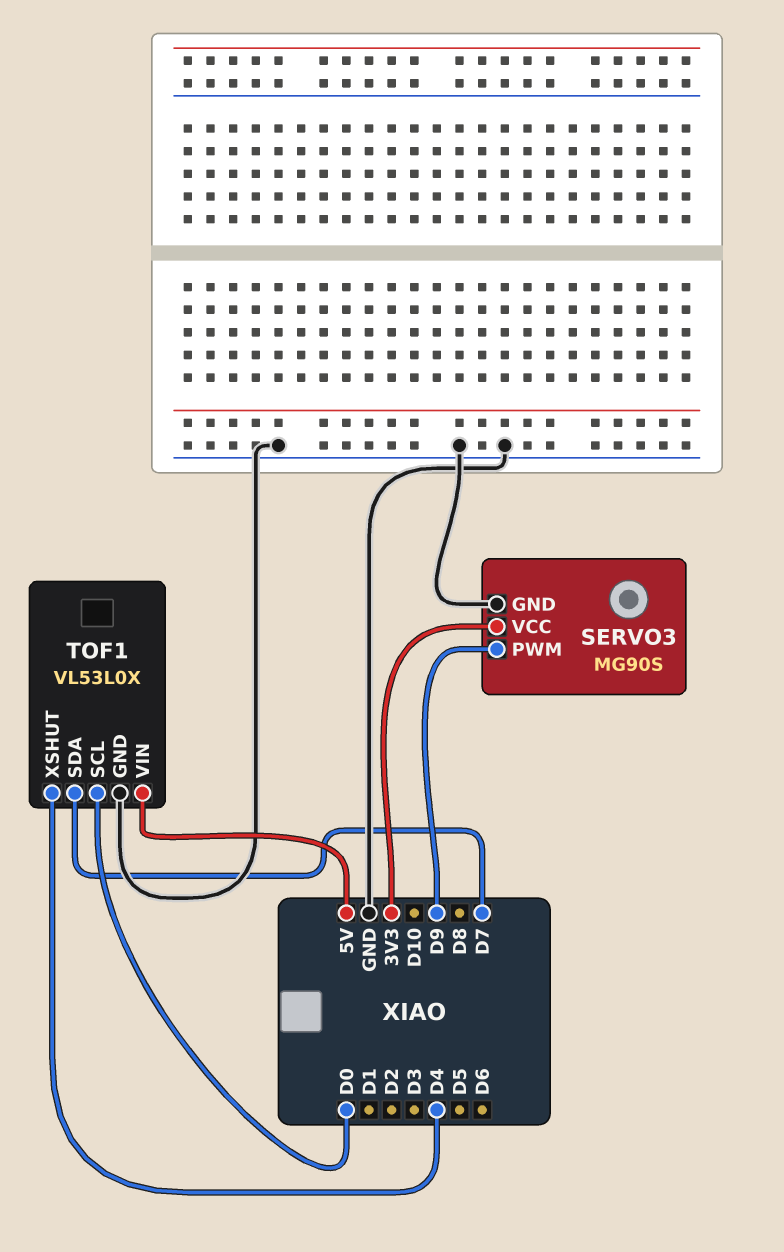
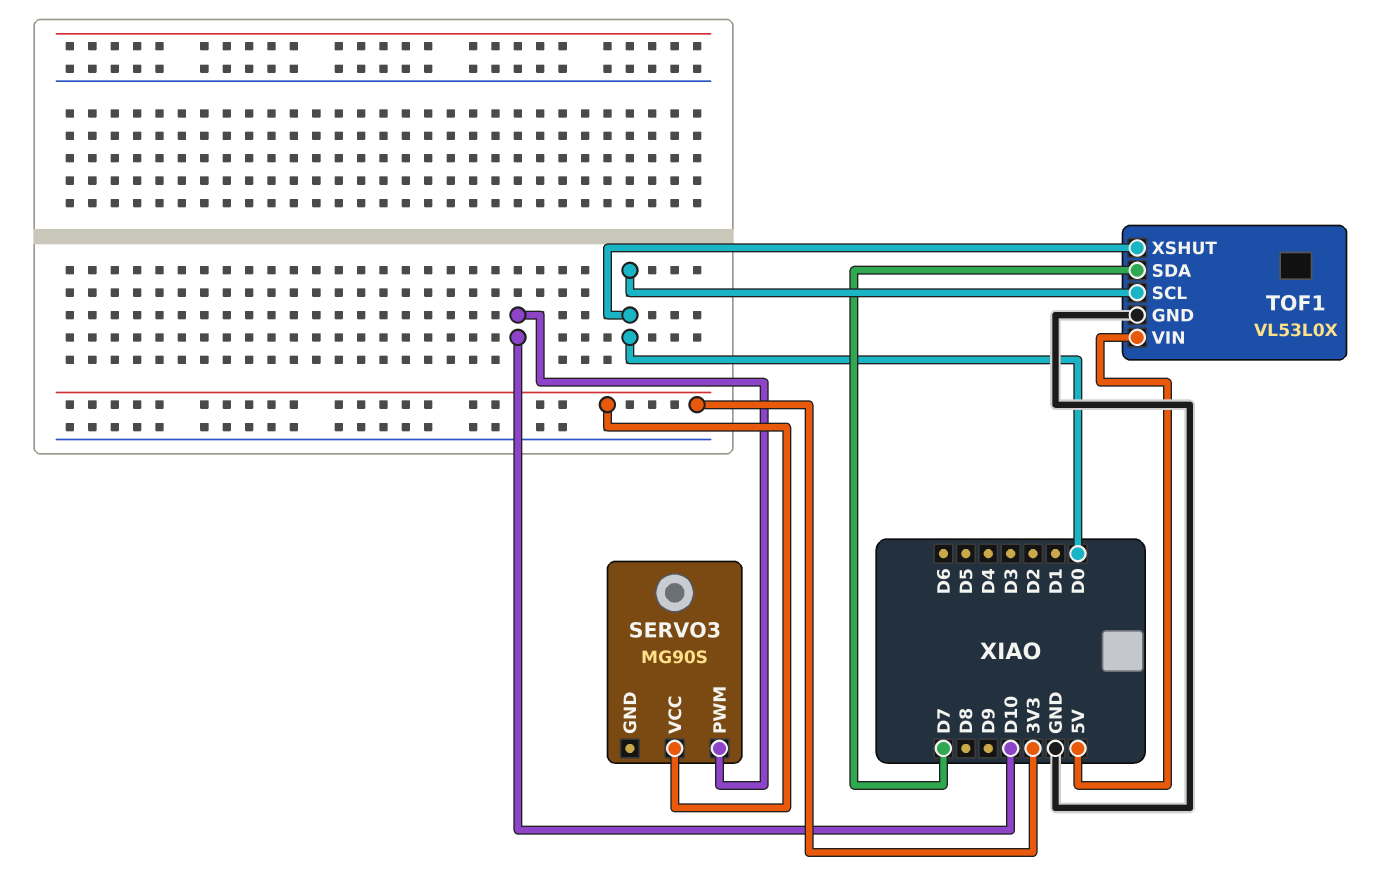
SERVO3 pin GND: GND -> none
SERVO3 pin PWM: D9 -> D10
TOF1 pin XSHUT: D4 -> D0

